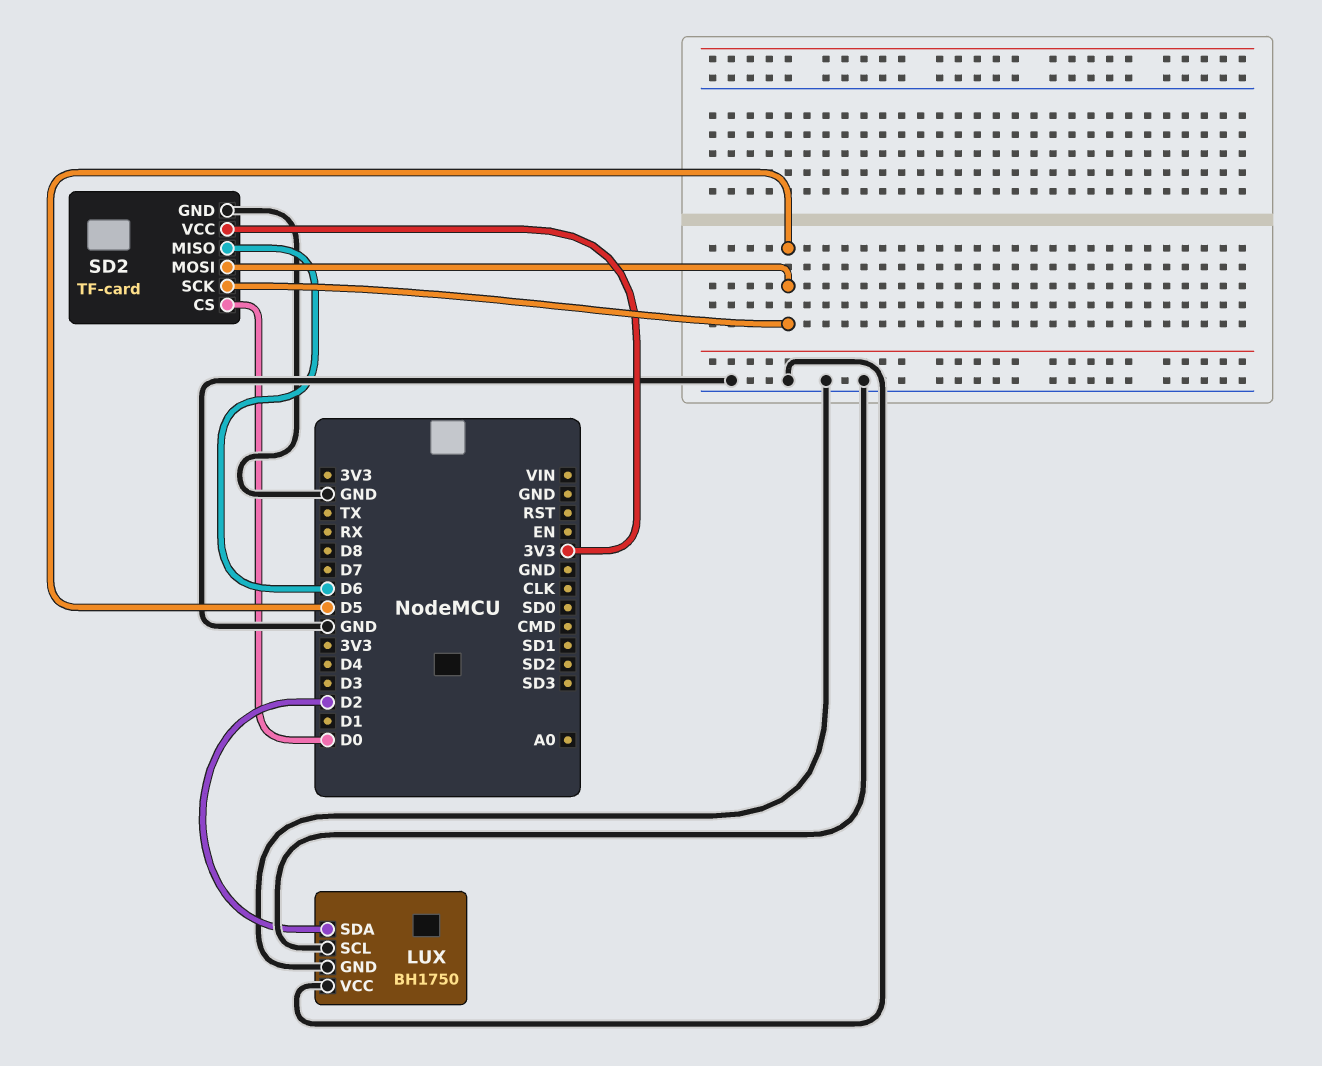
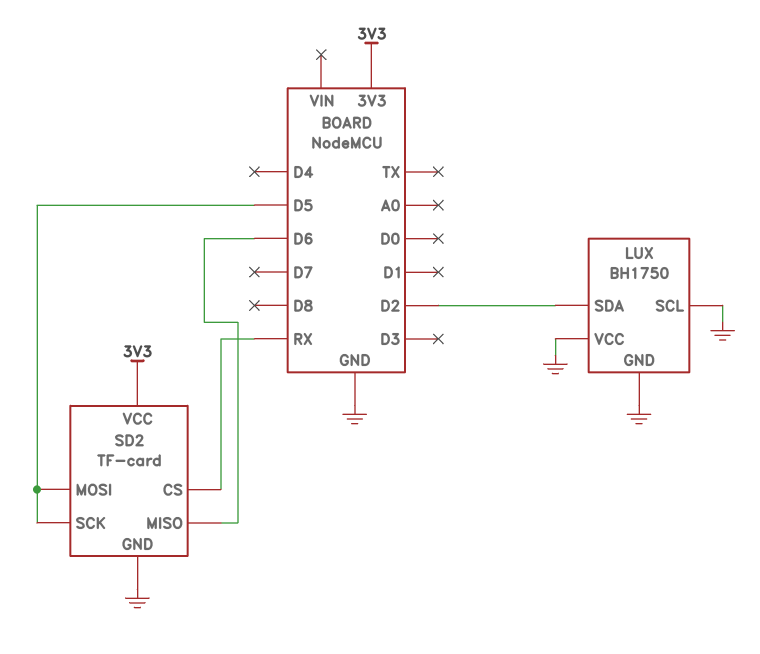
SD2 pin CS: D0 -> RX

